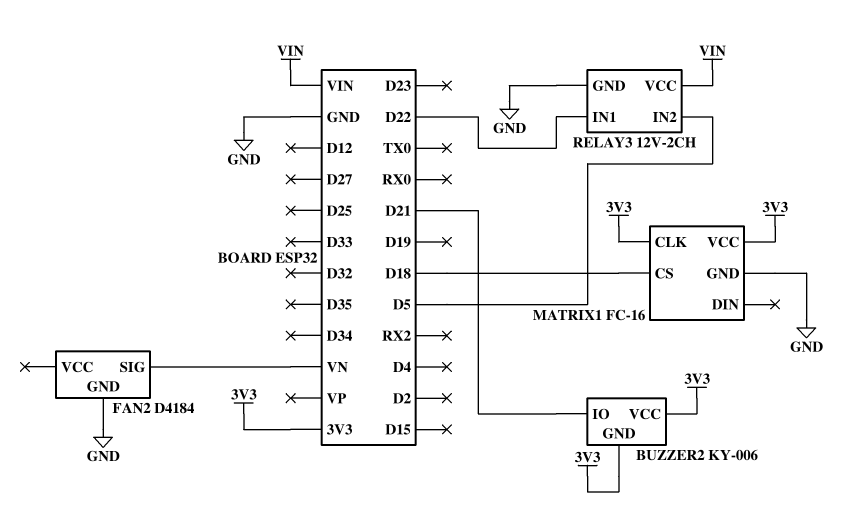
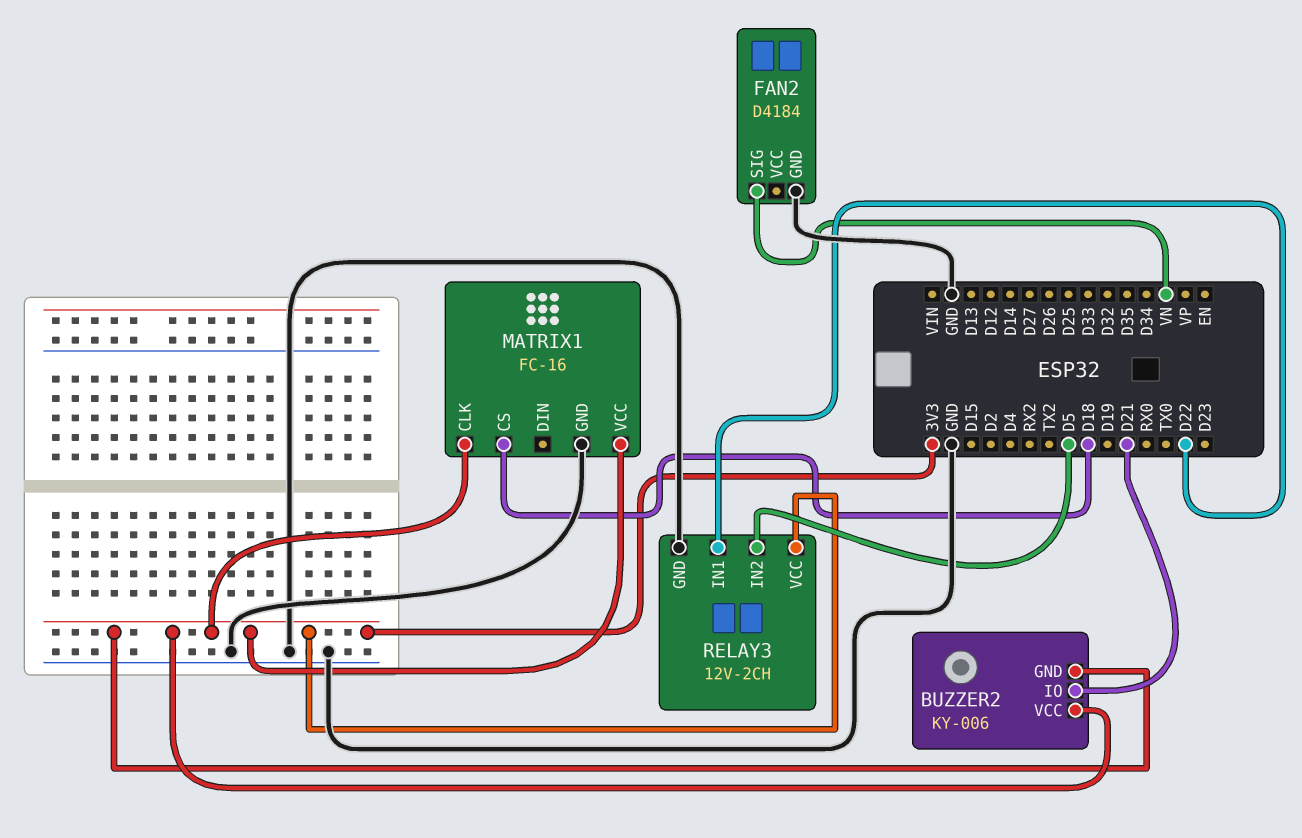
RELAY3 pin VCC: VIN -> 3V3

